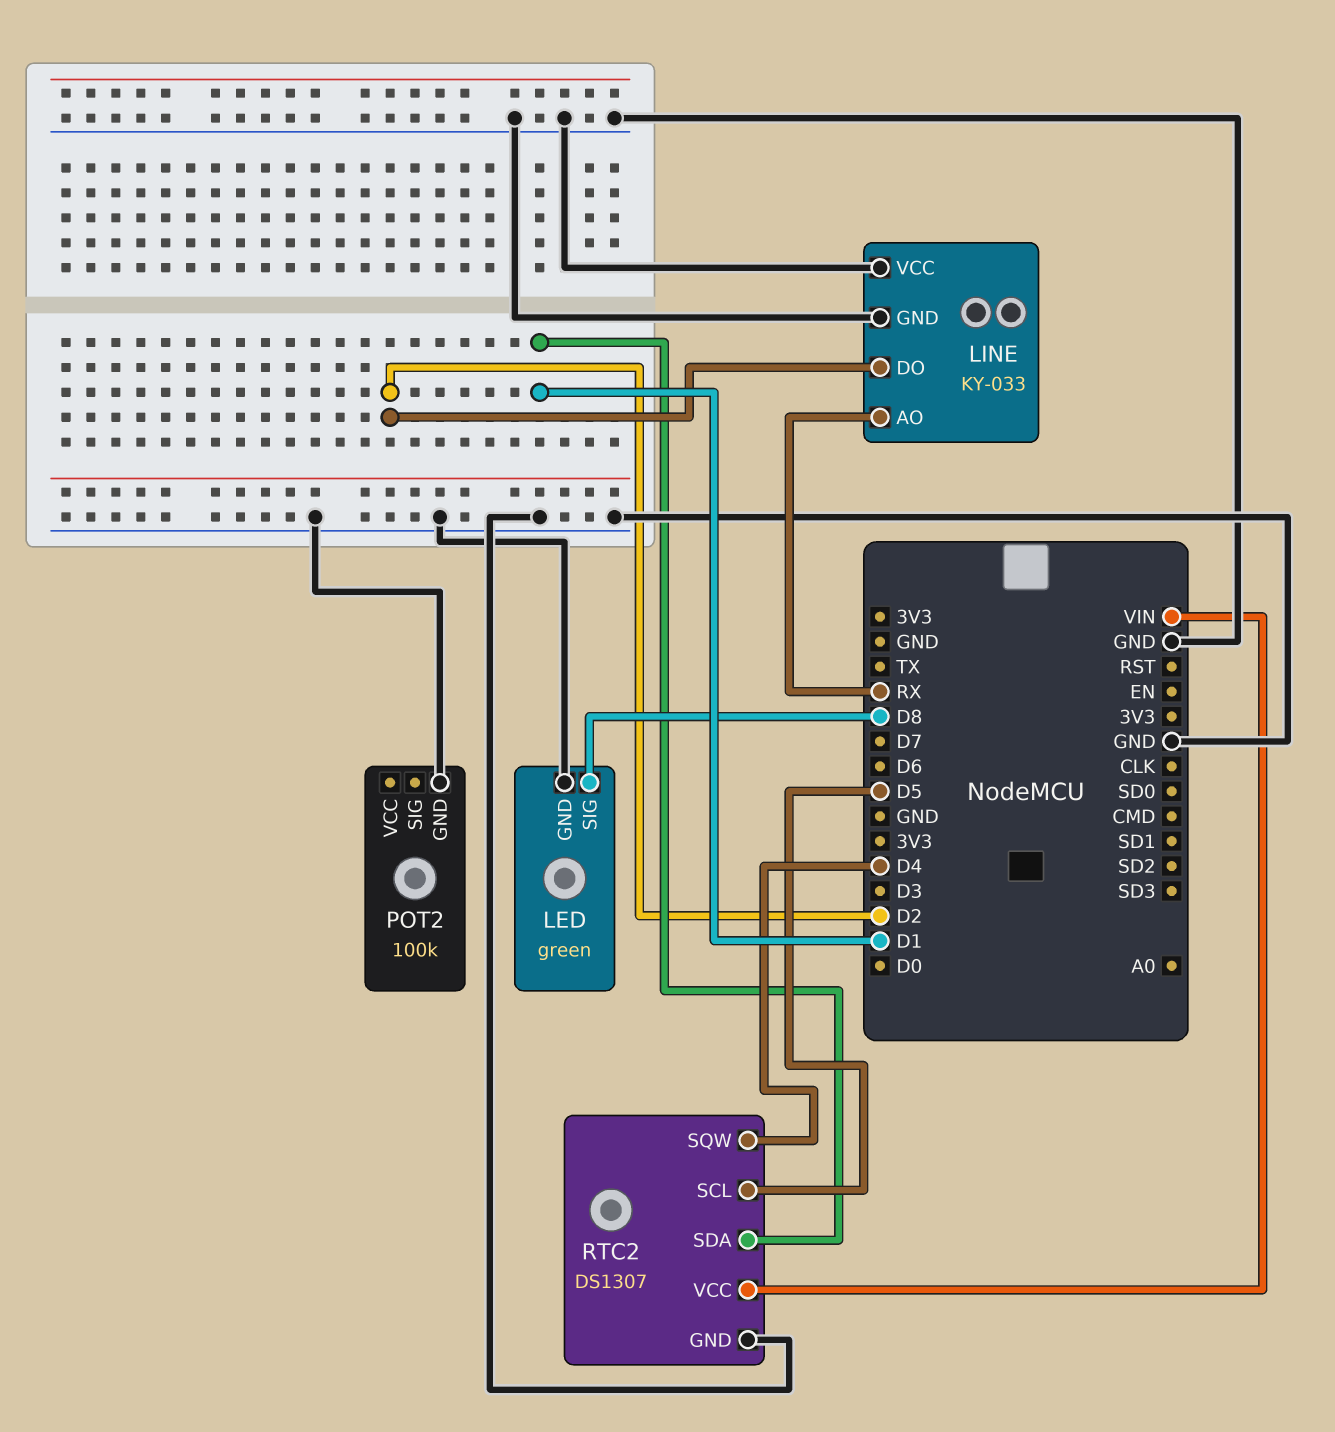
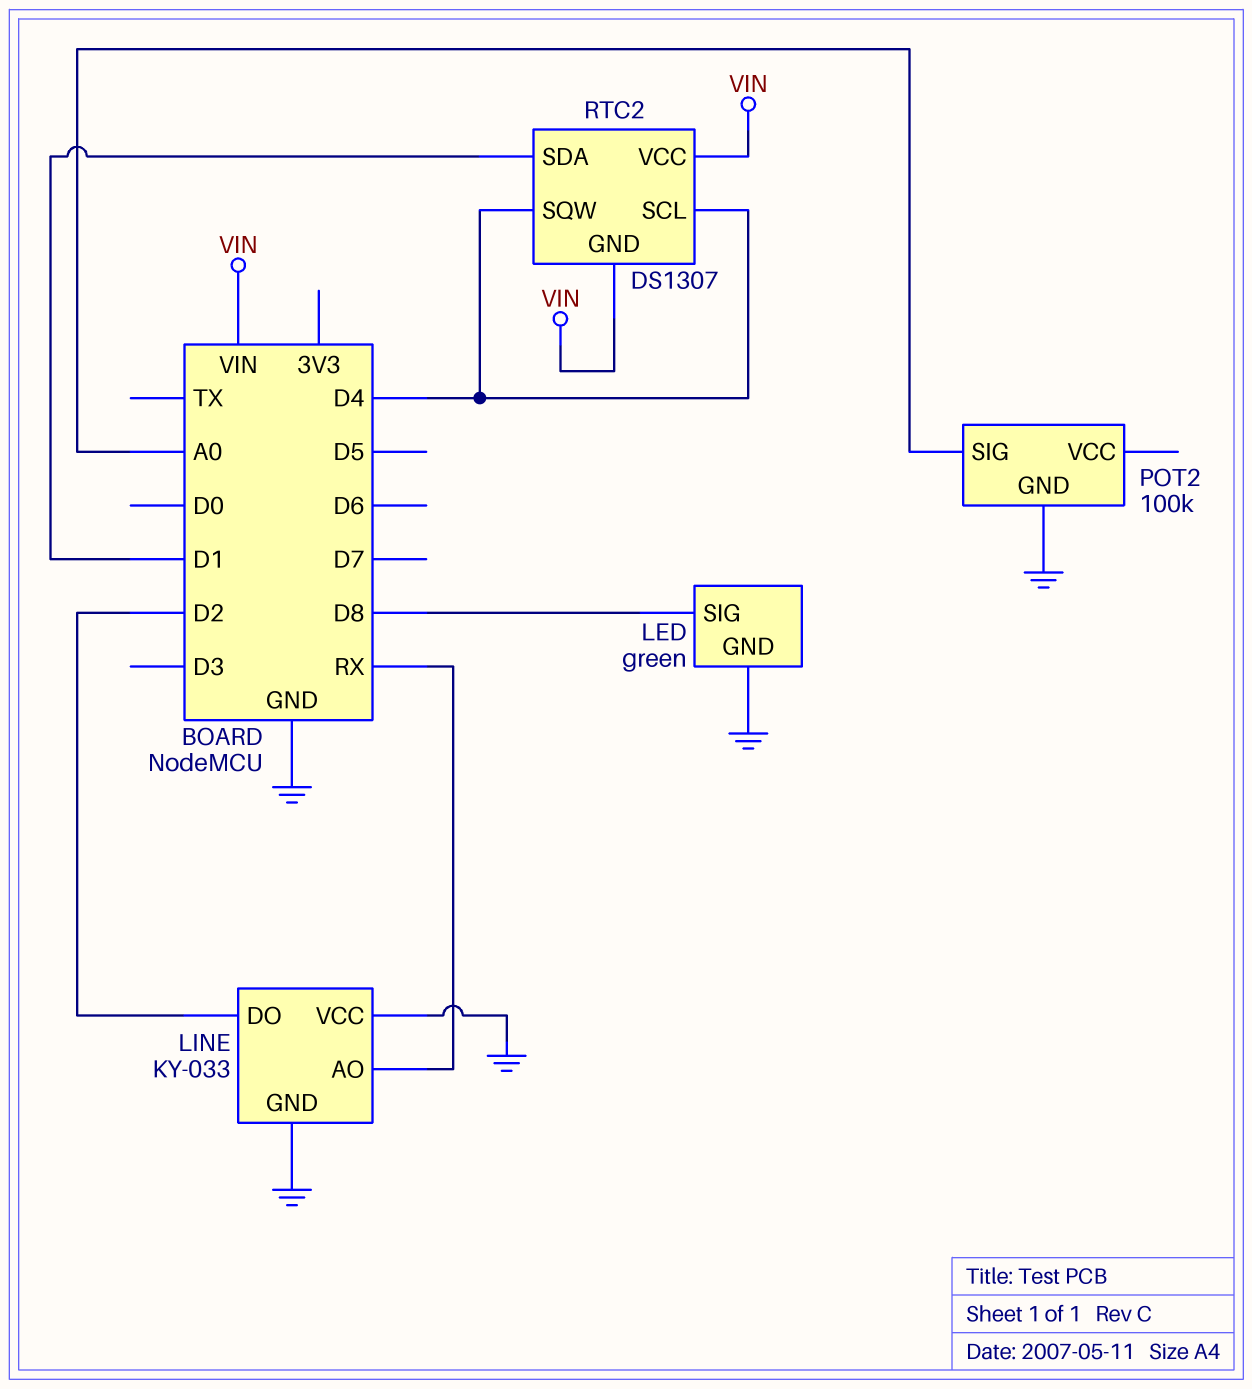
POT2 pin SIG: none -> A0
RTC2 pin GND: GND -> VIN
RTC2 pin SCL: D5 -> D4

